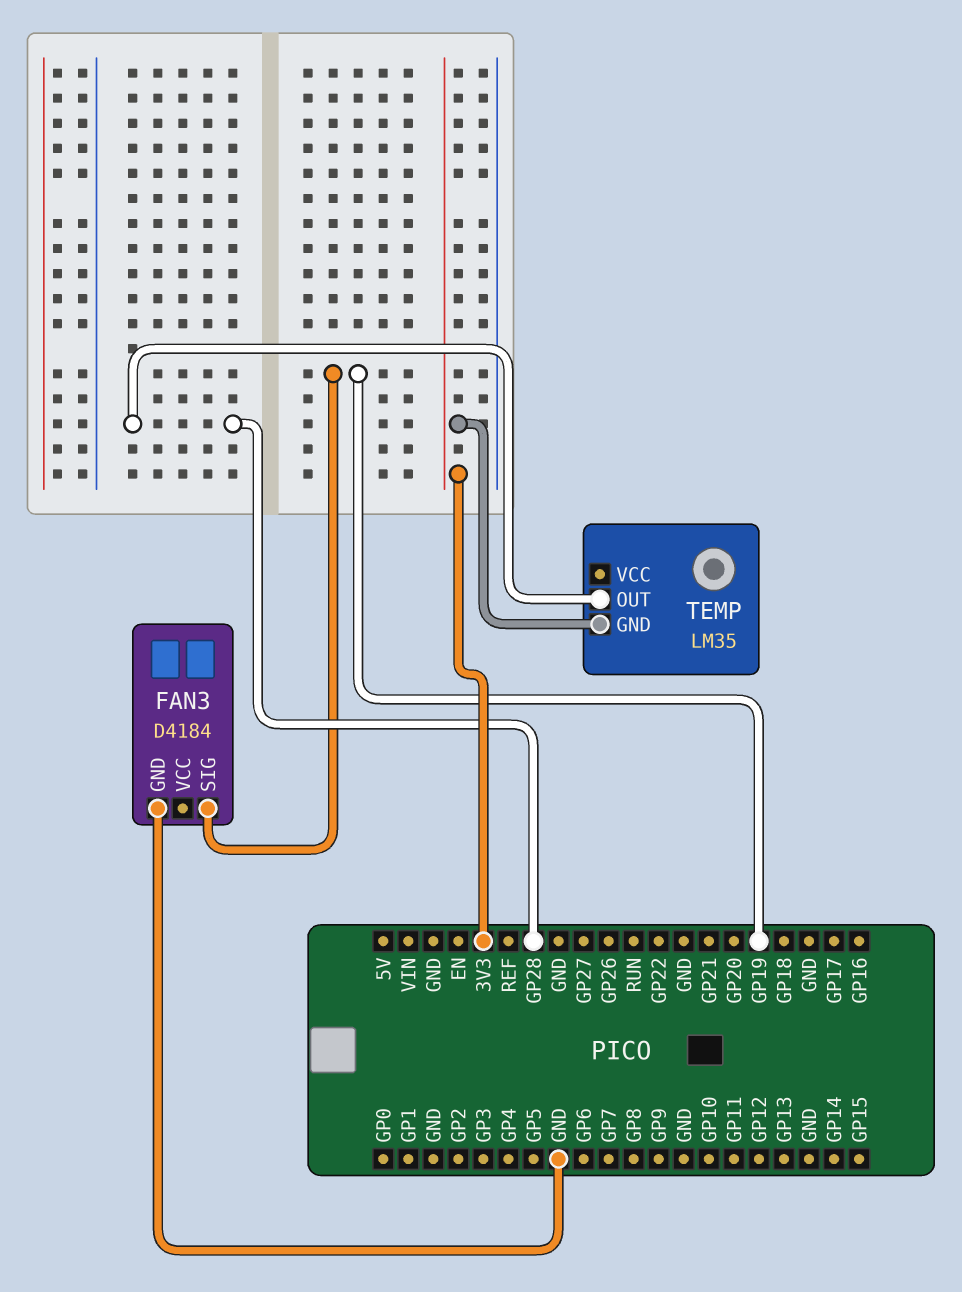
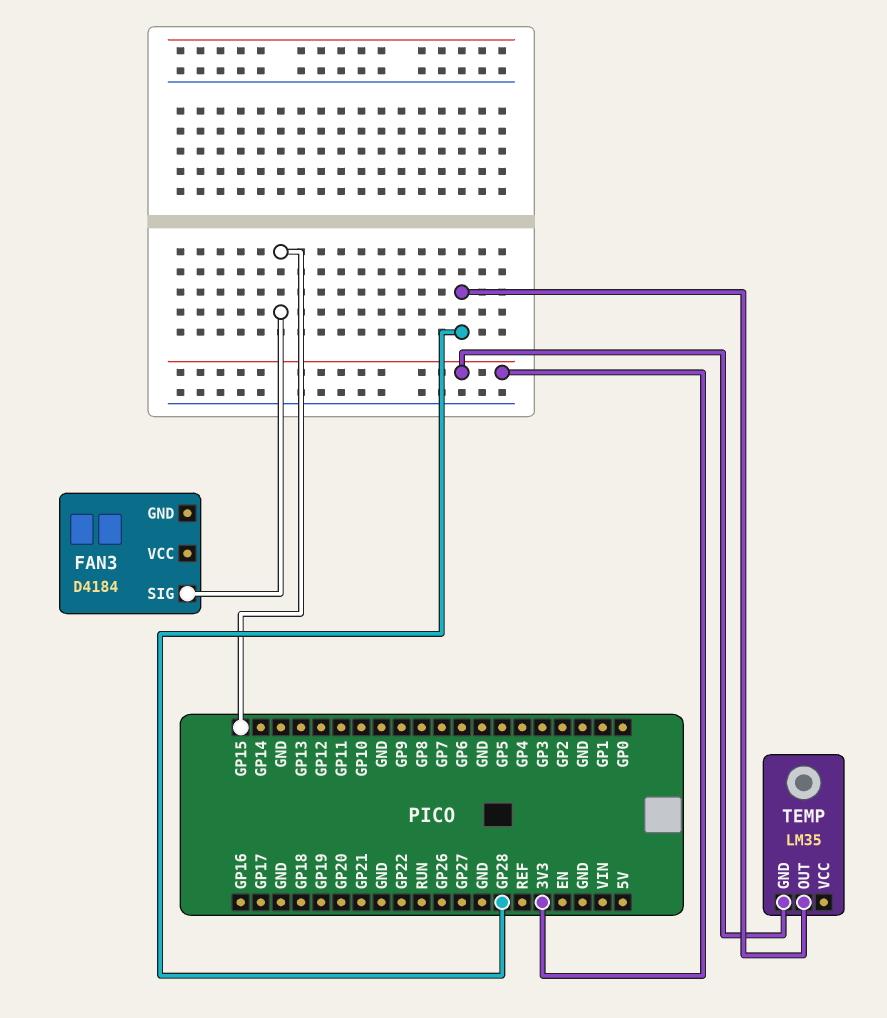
FAN3 pin GND: GND -> none
FAN3 pin SIG: GP19 -> GP15

